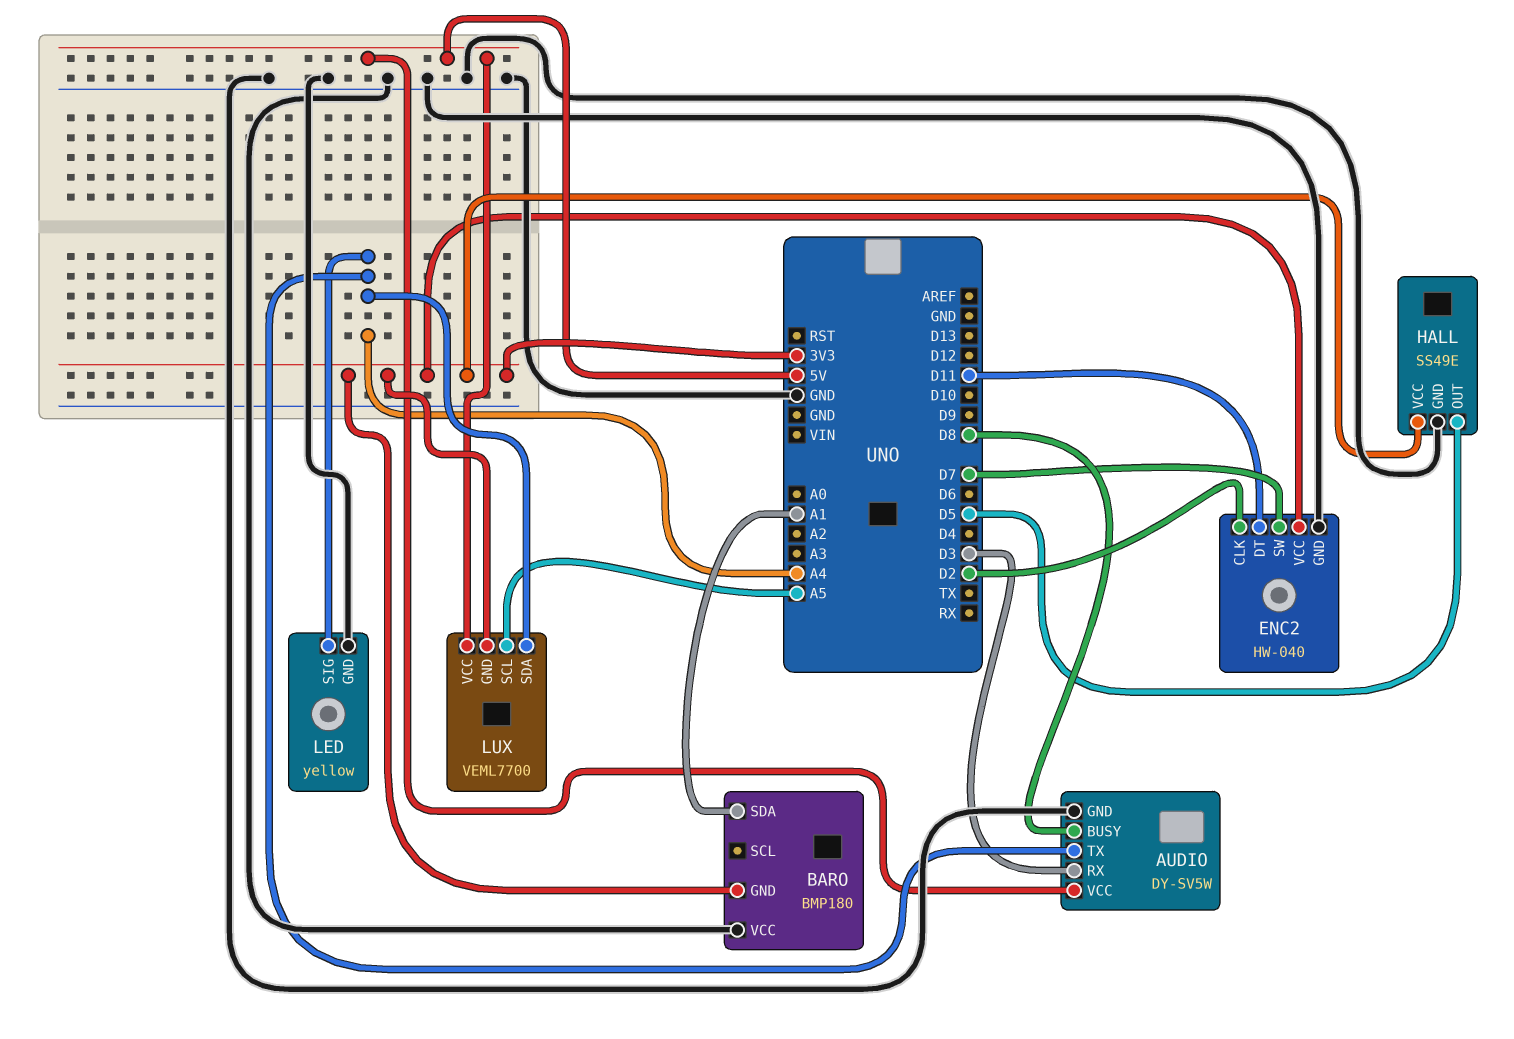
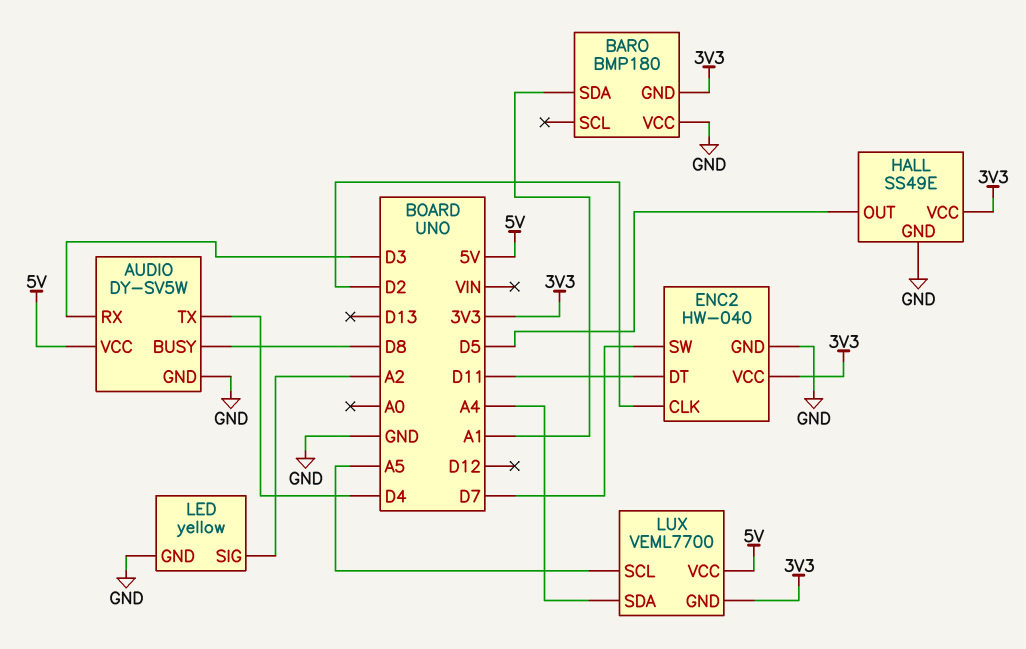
AUDIO pin TX: A4 -> D4
LED pin SIG: A4 -> A2

